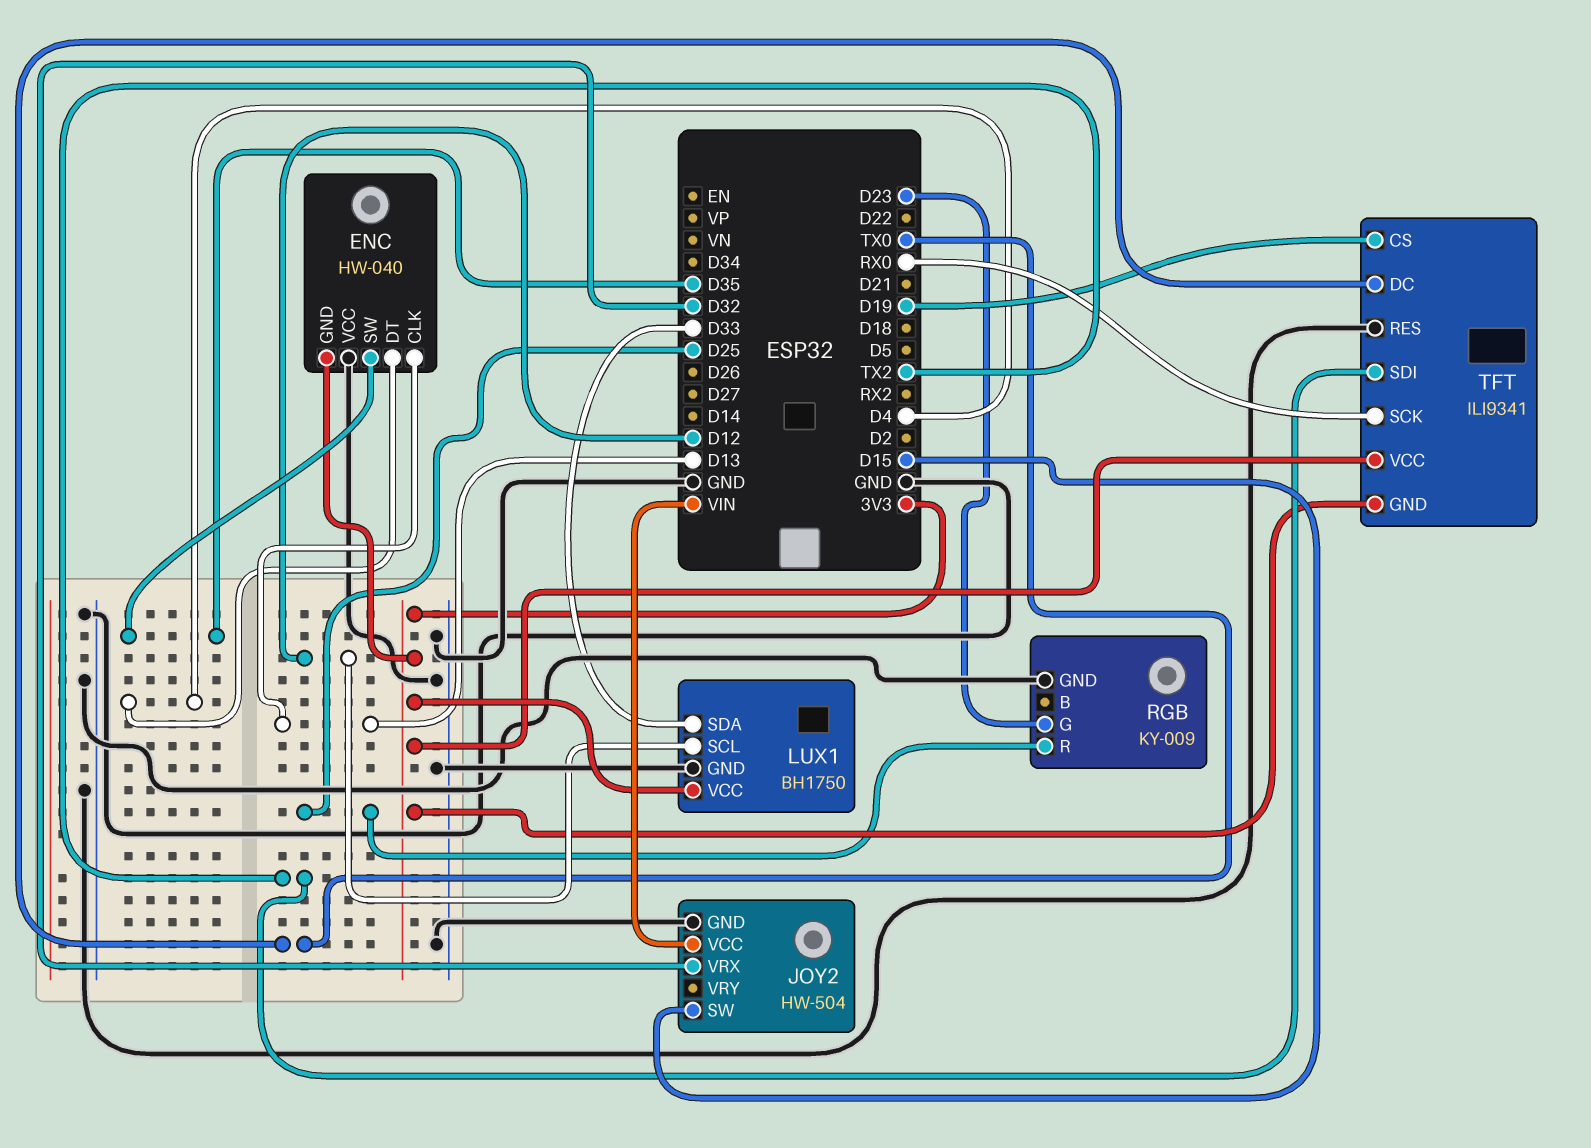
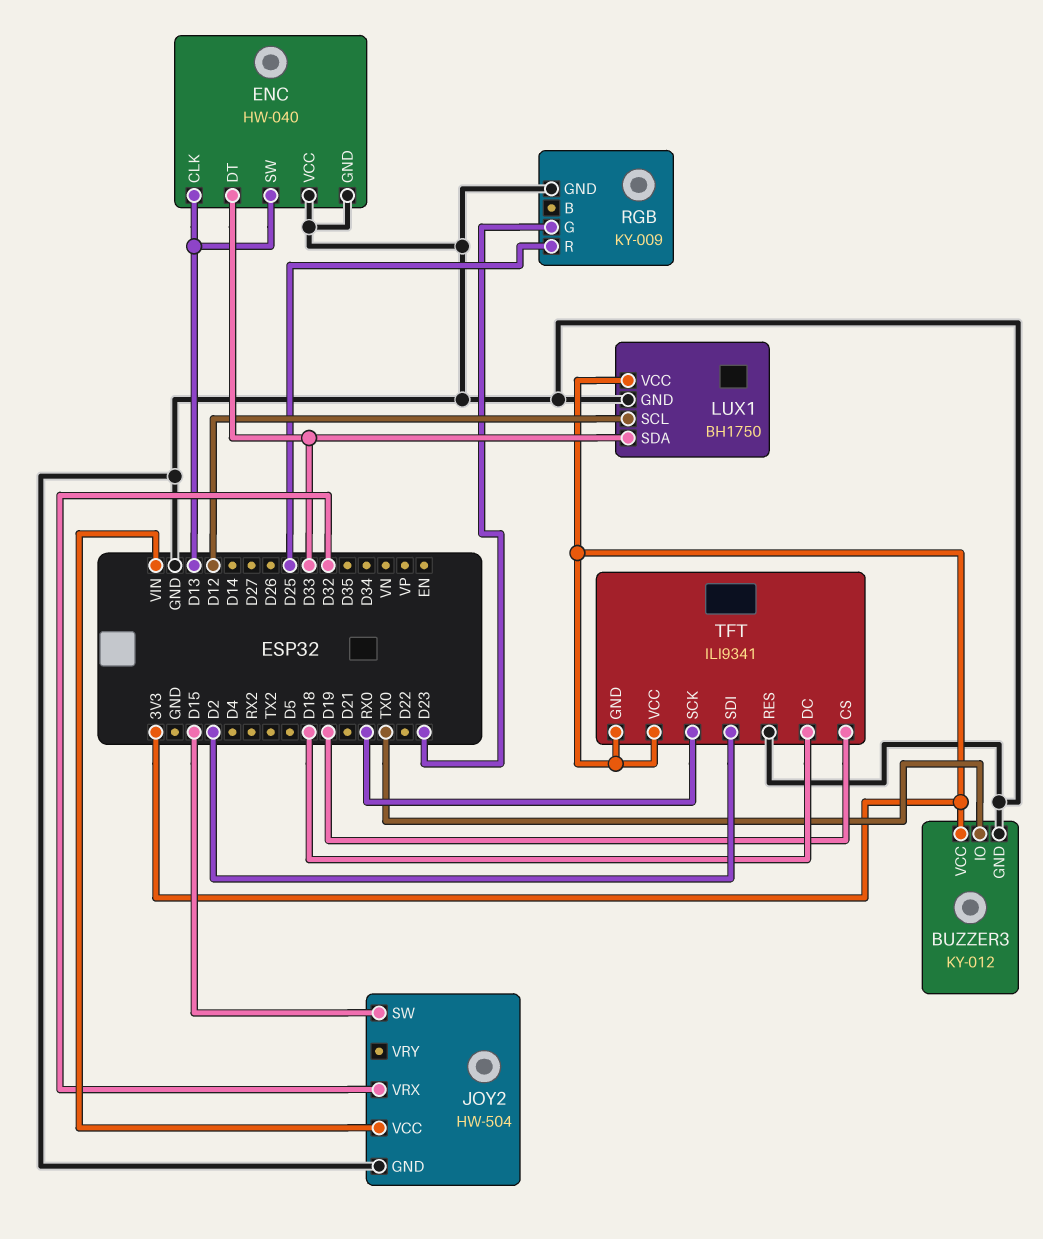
BUZZER3: none -> KY-012
BUZZER3 pin GND: none -> GND
BUZZER3 pin IO: none -> TX0
BUZZER3 pin VCC: none -> 3V3
ENC pin DT: D4 -> D33
ENC pin GND: 3V3 -> GND
ENC pin SW: D35 -> D13
TFT pin DC: TX0 -> D18
TFT pin SDI: TX2 -> D2

